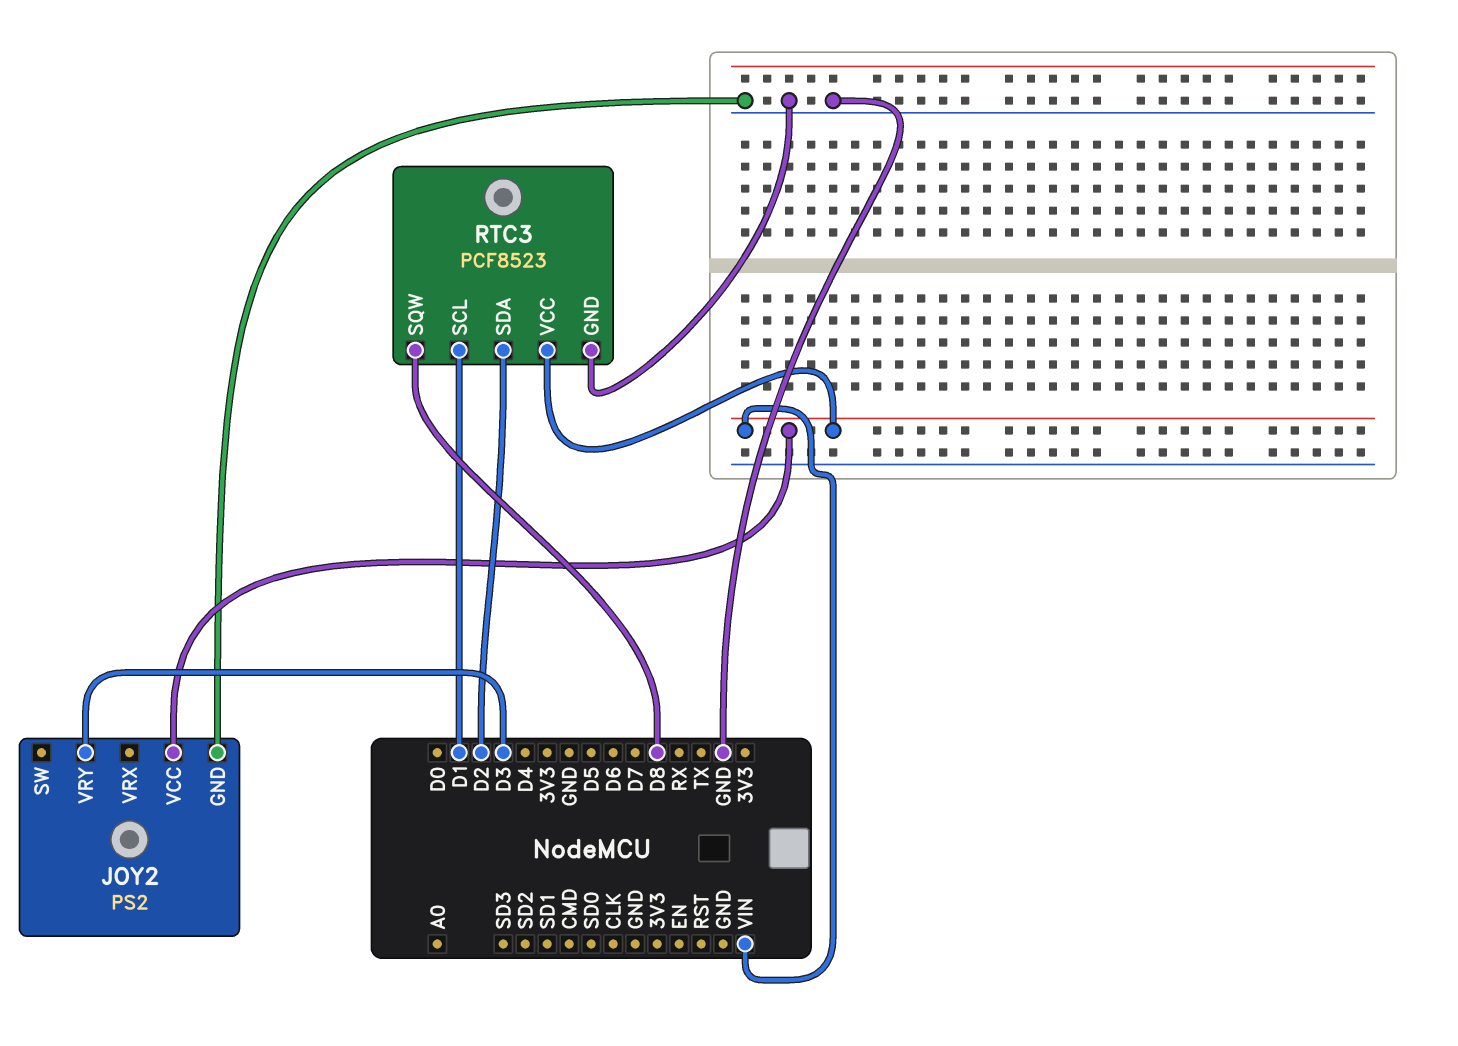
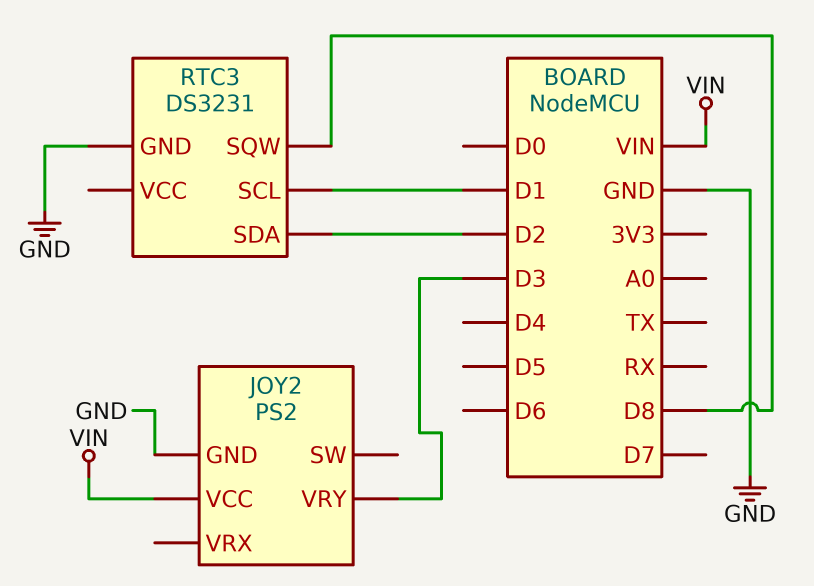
RTC3: PCF8523 -> DS3231
RTC3 pin VCC: VIN -> none

